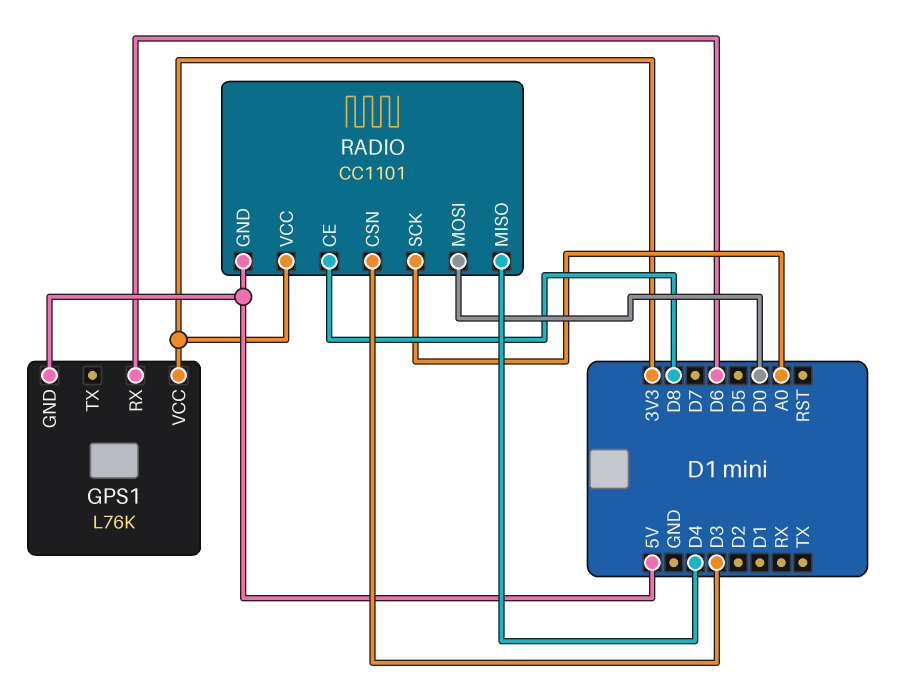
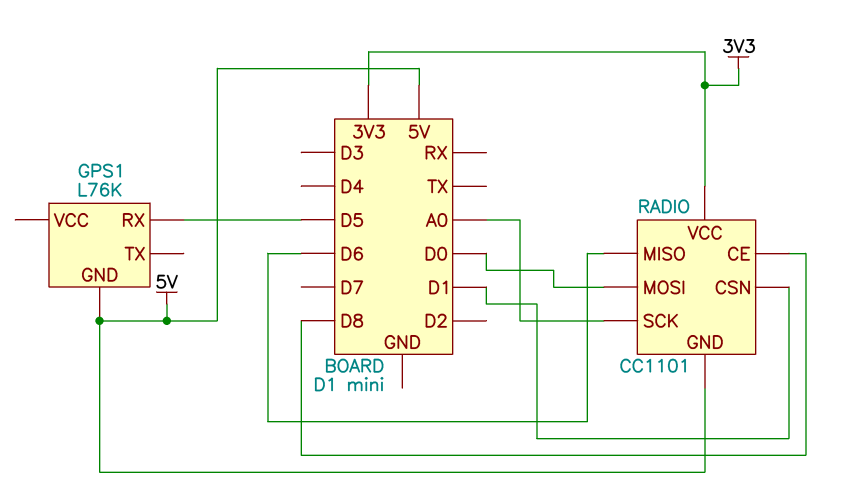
GPS1 pin RX: D6 -> D5
GPS1 pin VCC: 3V3 -> none
RADIO pin CSN: D3 -> D1
RADIO pin MISO: D4 -> D6

